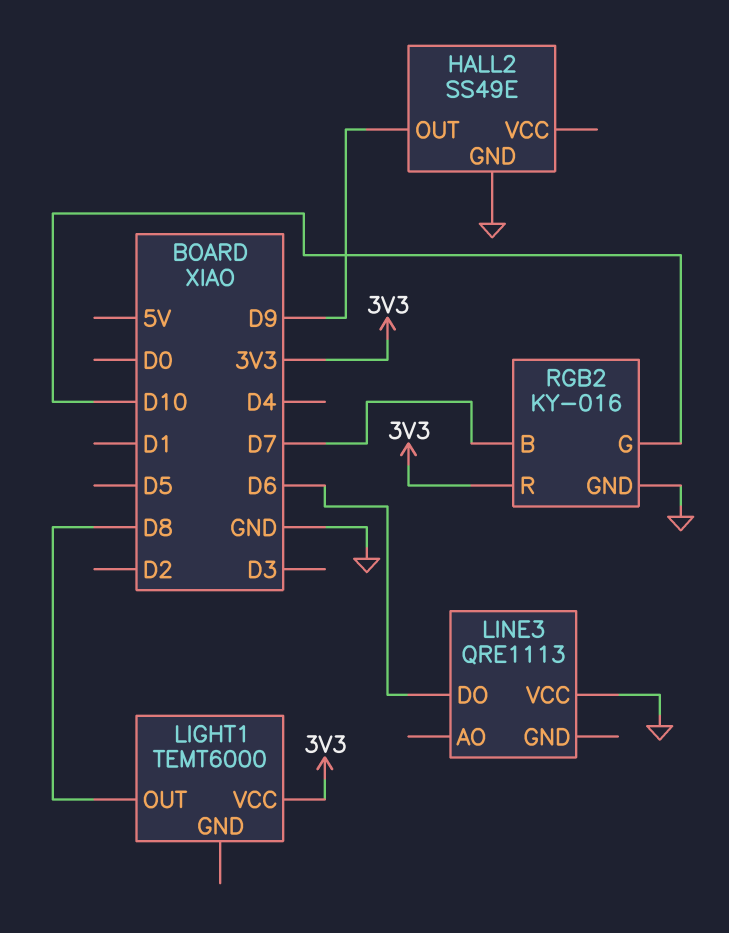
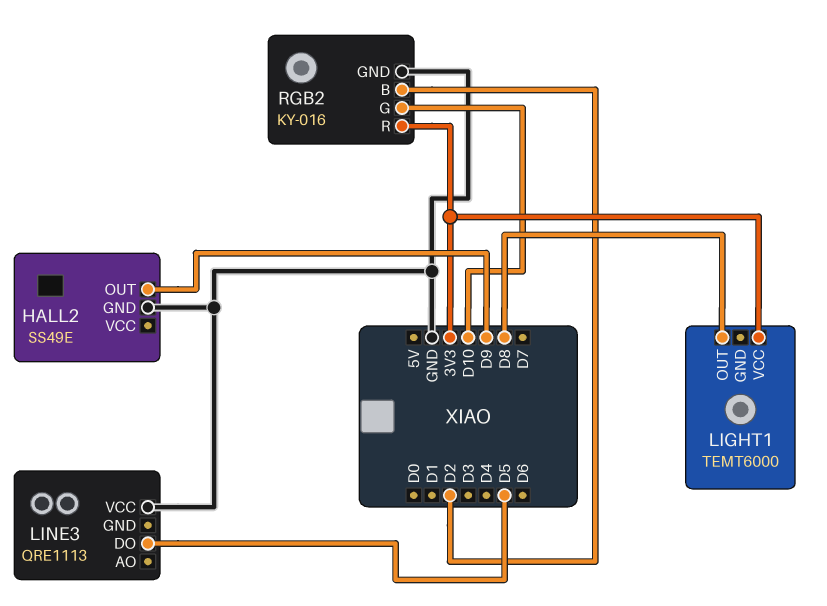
LINE3 pin DO: D6 -> D5
RGB2 pin B: D7 -> D2

